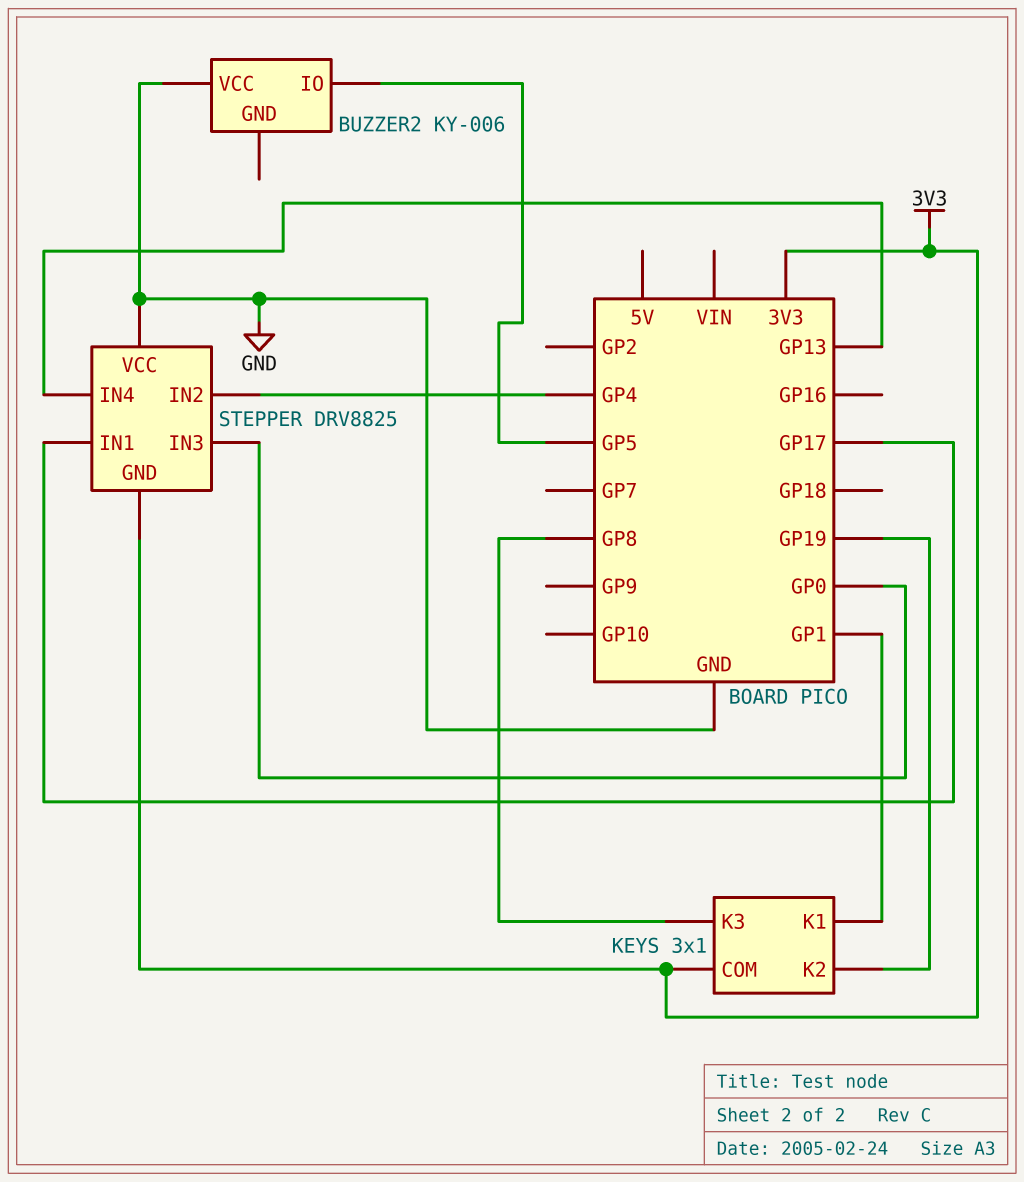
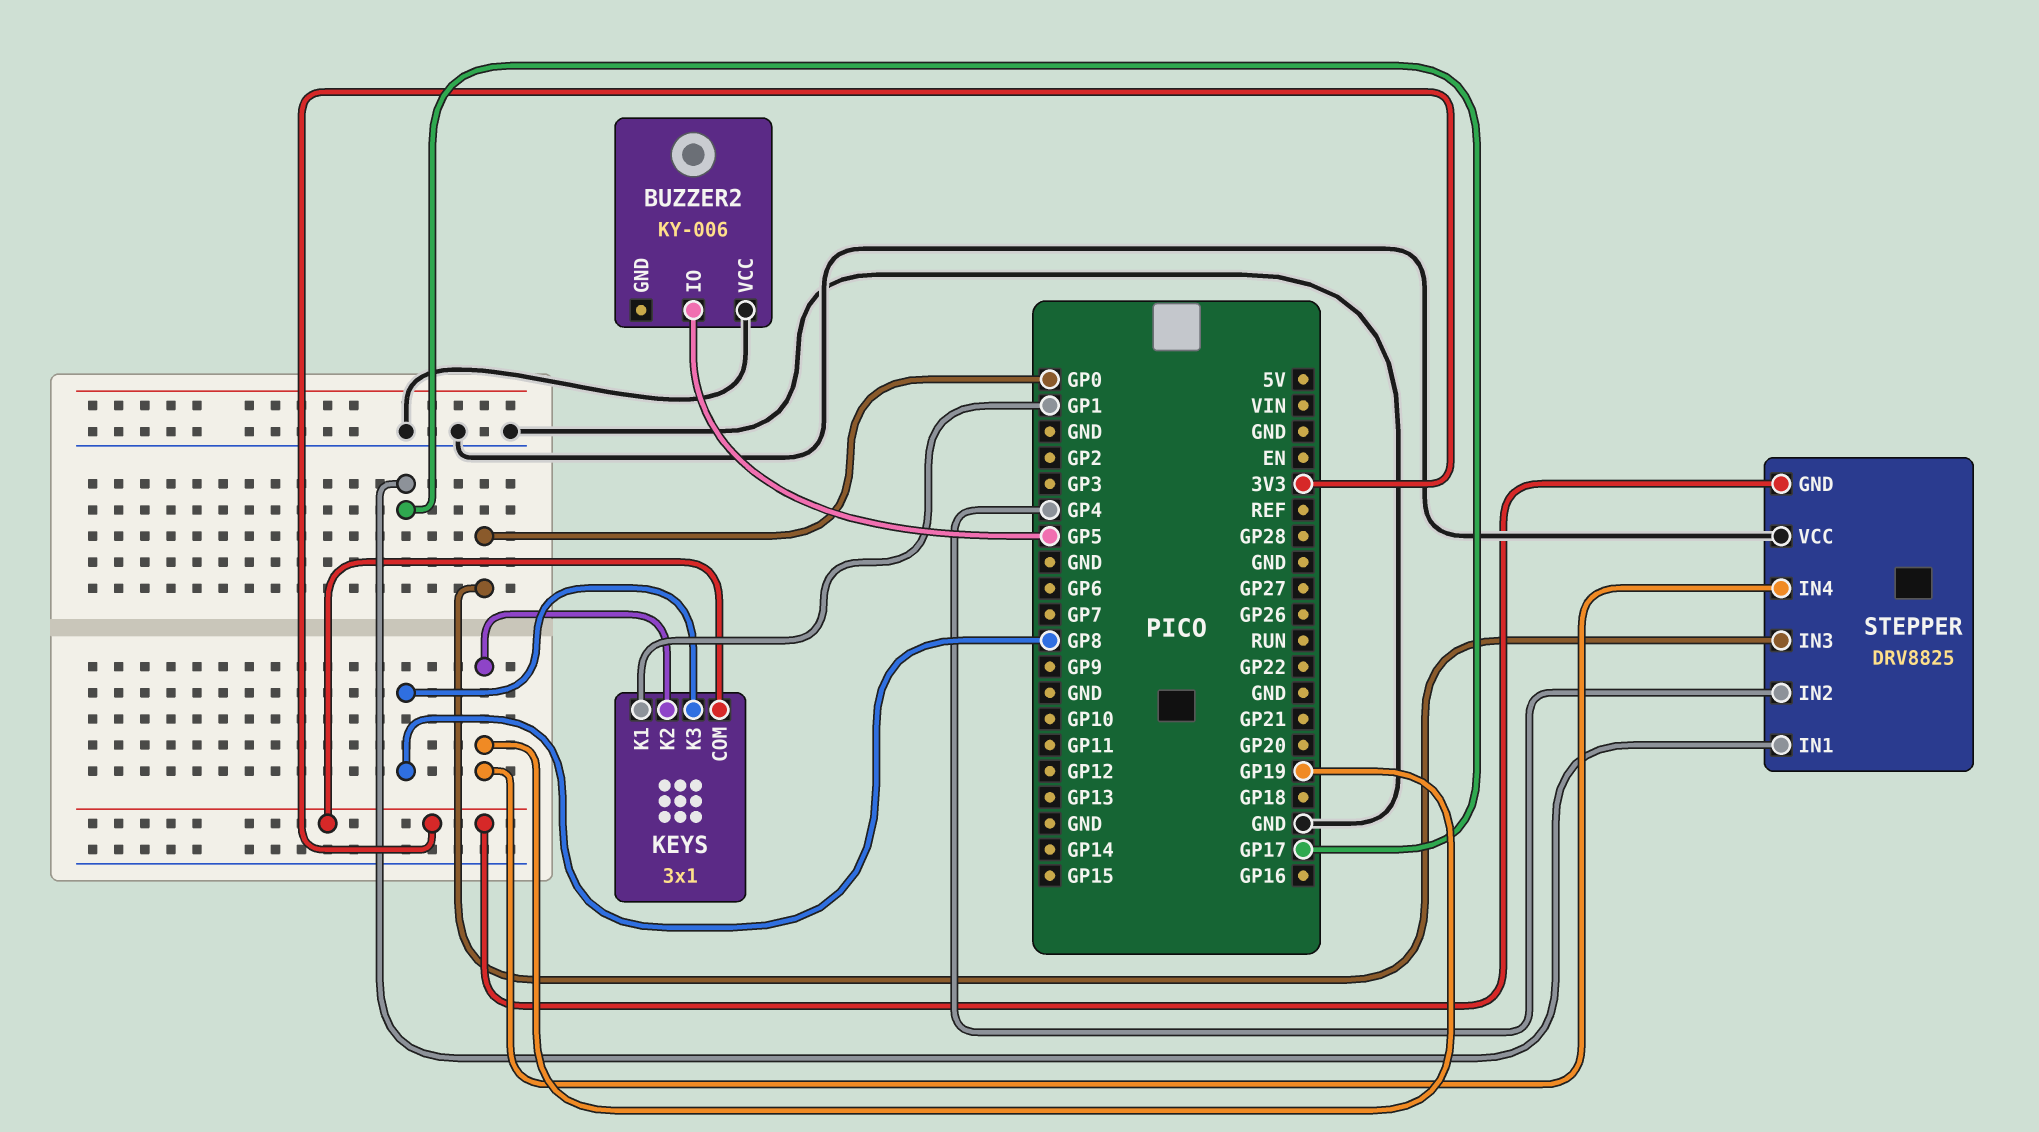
STEPPER pin IN4: GP13 -> GP19

